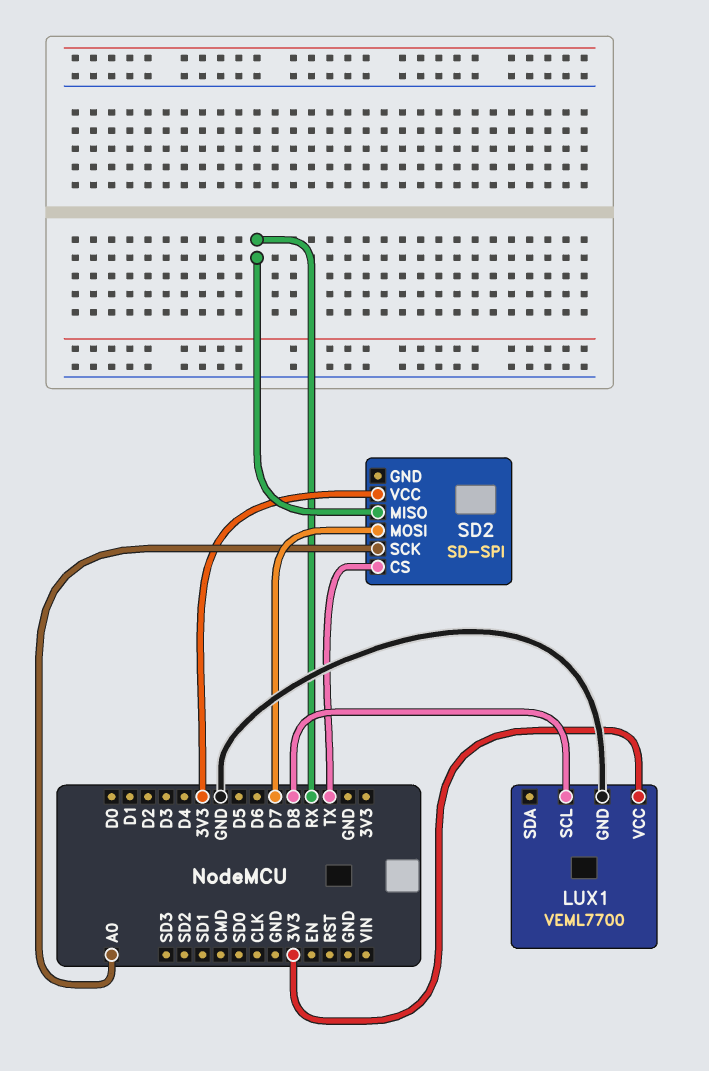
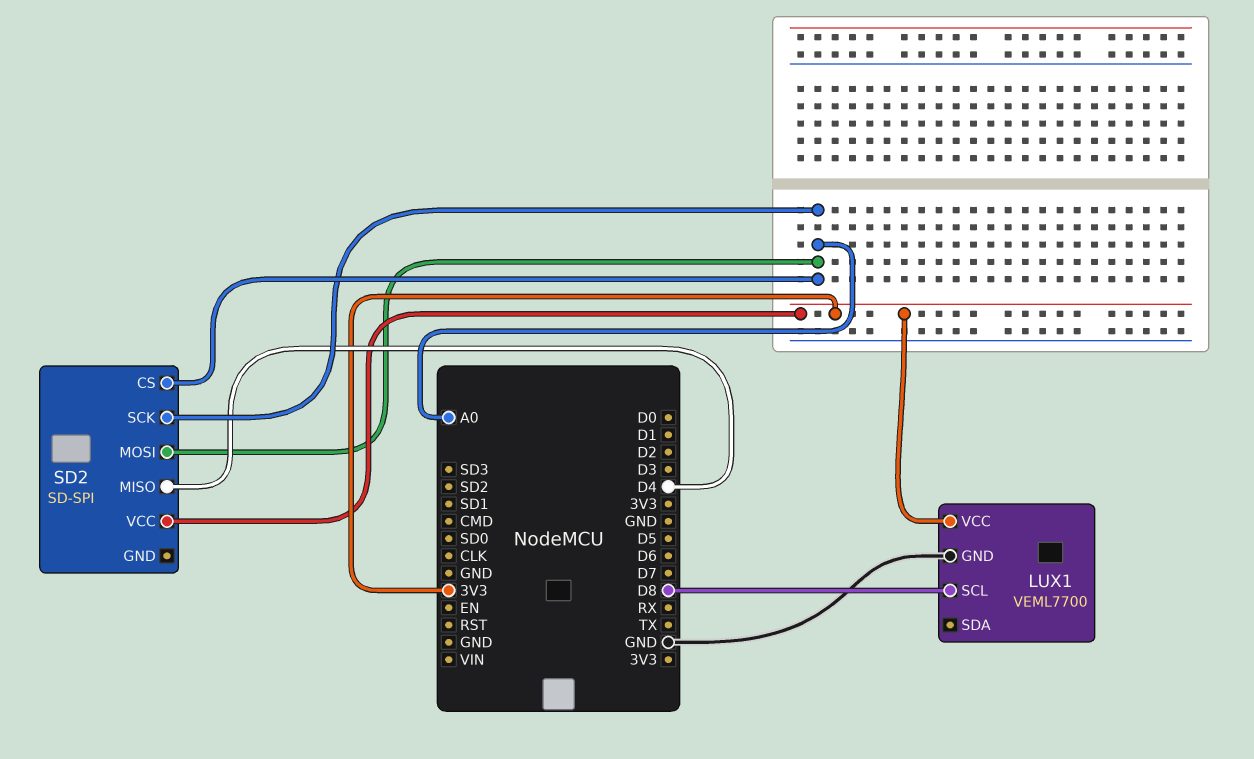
SD2 pin CS: TX -> A0
SD2 pin MISO: RX -> D4
SD2 pin MOSI: D7 -> A0

